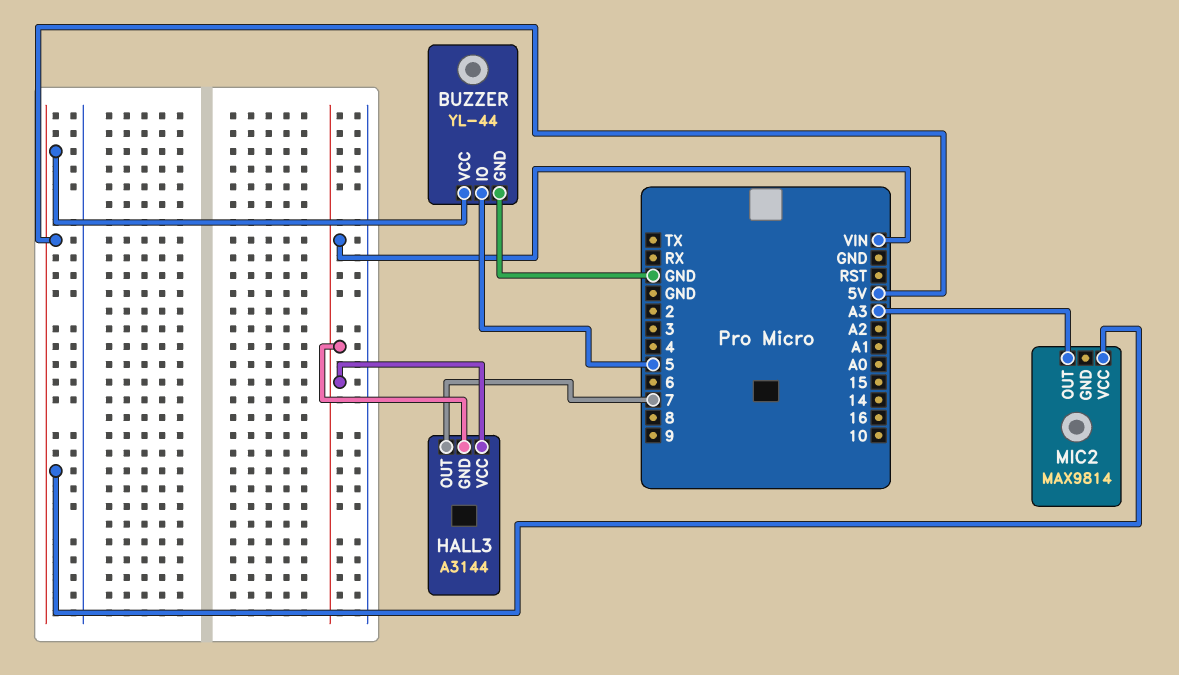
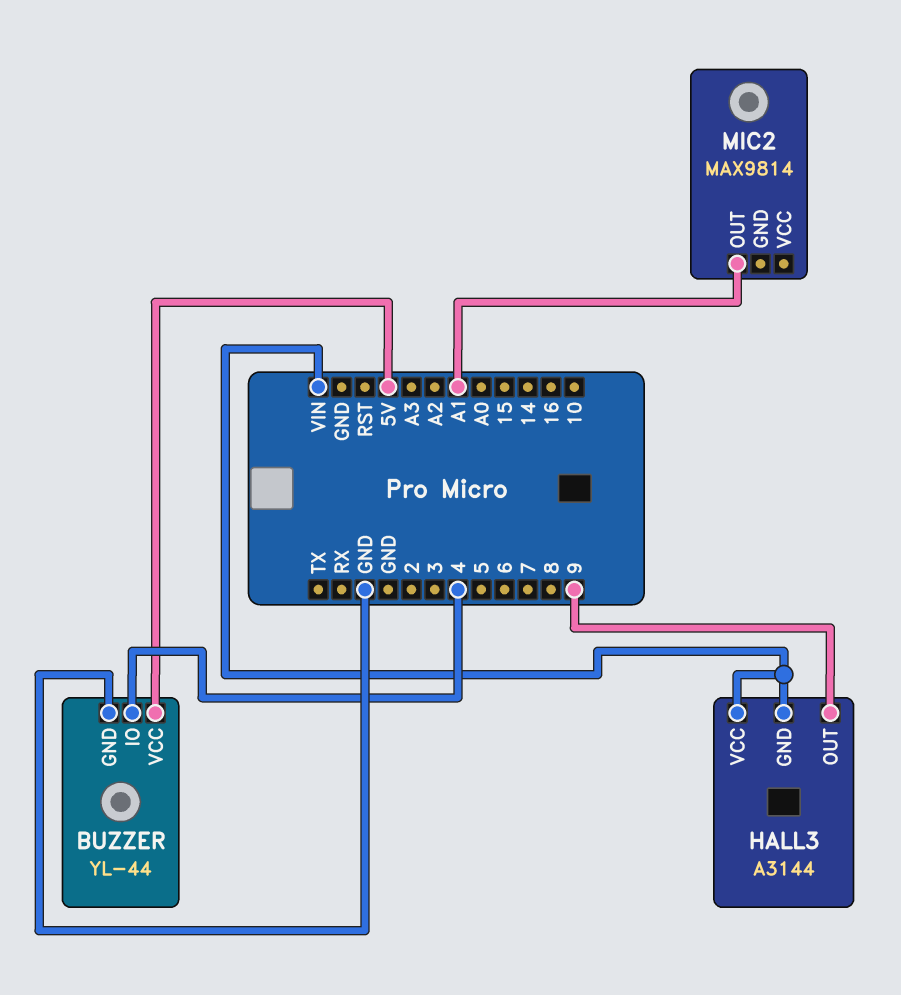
BUZZER pin IO: 5 -> 4
HALL3 pin OUT: 7 -> 9
MIC2 pin OUT: A3 -> A1
MIC2 pin VCC: 5V -> none

